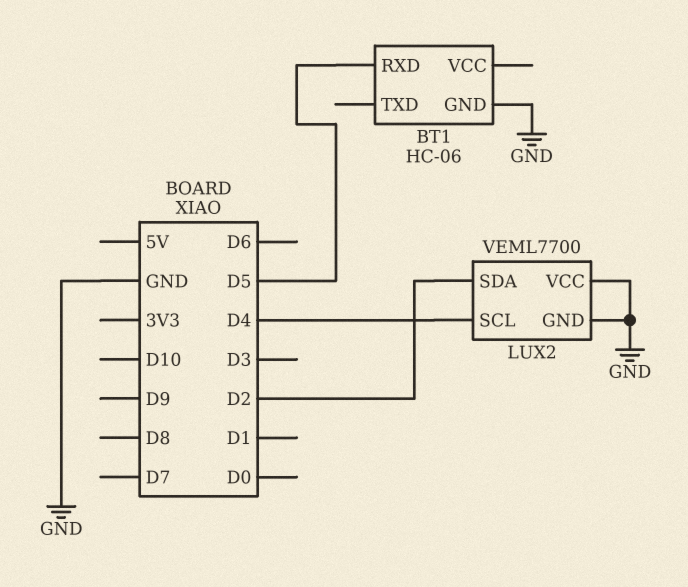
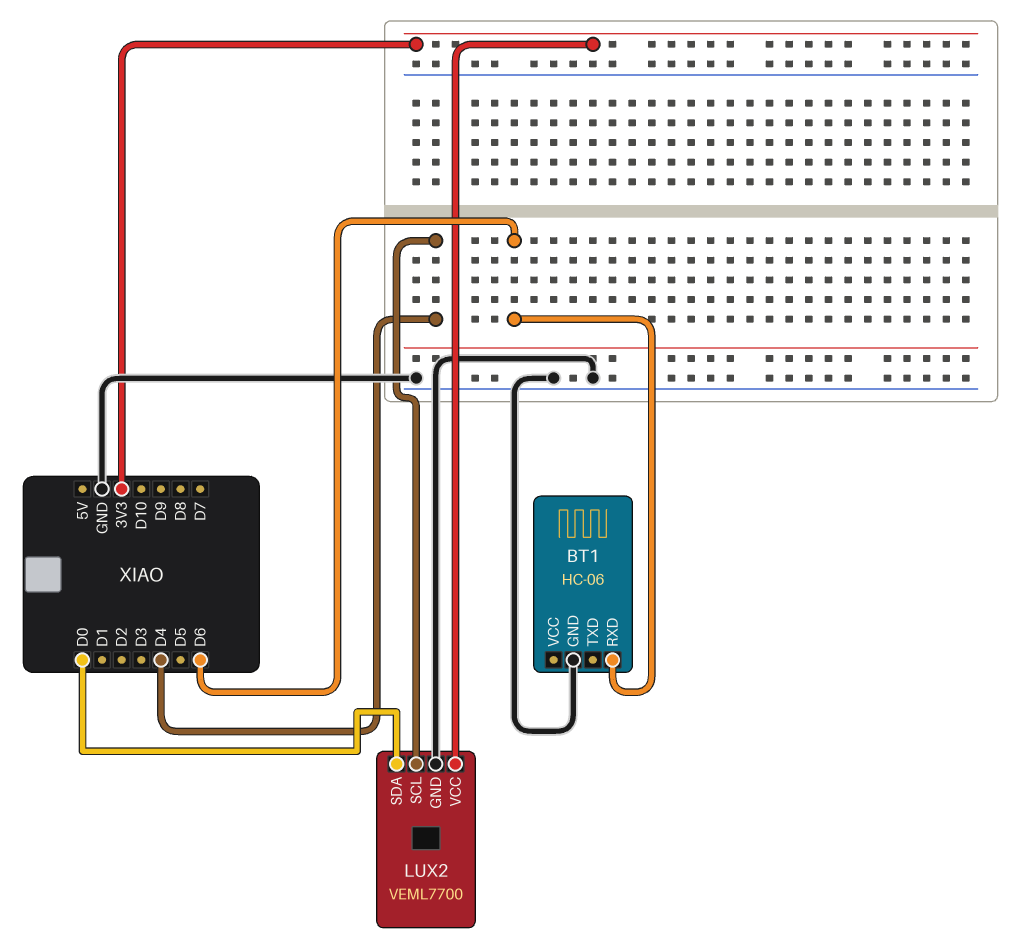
BT1 pin RXD: D5 -> D6
LUX2 pin SDA: D2 -> D0
LUX2 pin VCC: GND -> 3V3

